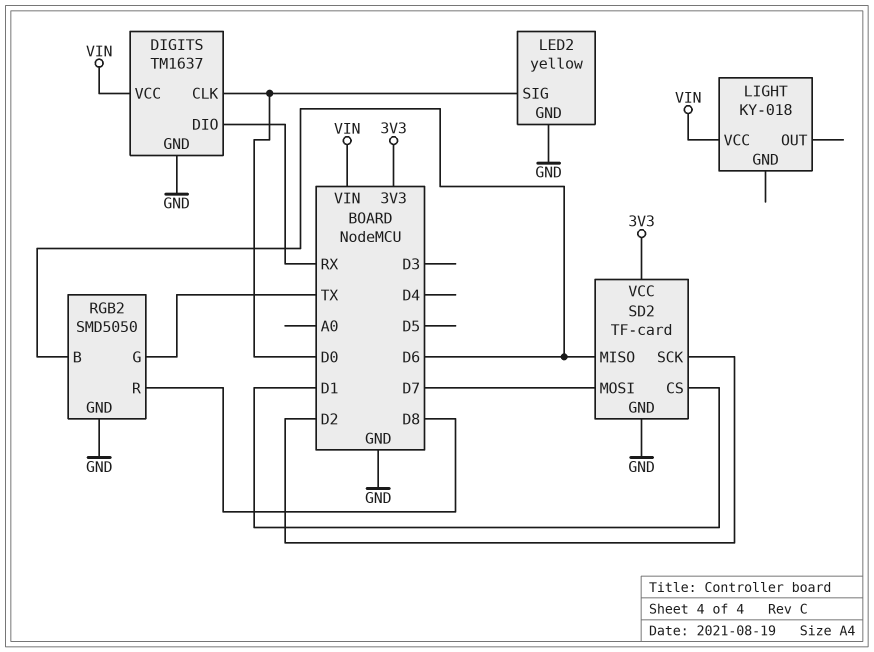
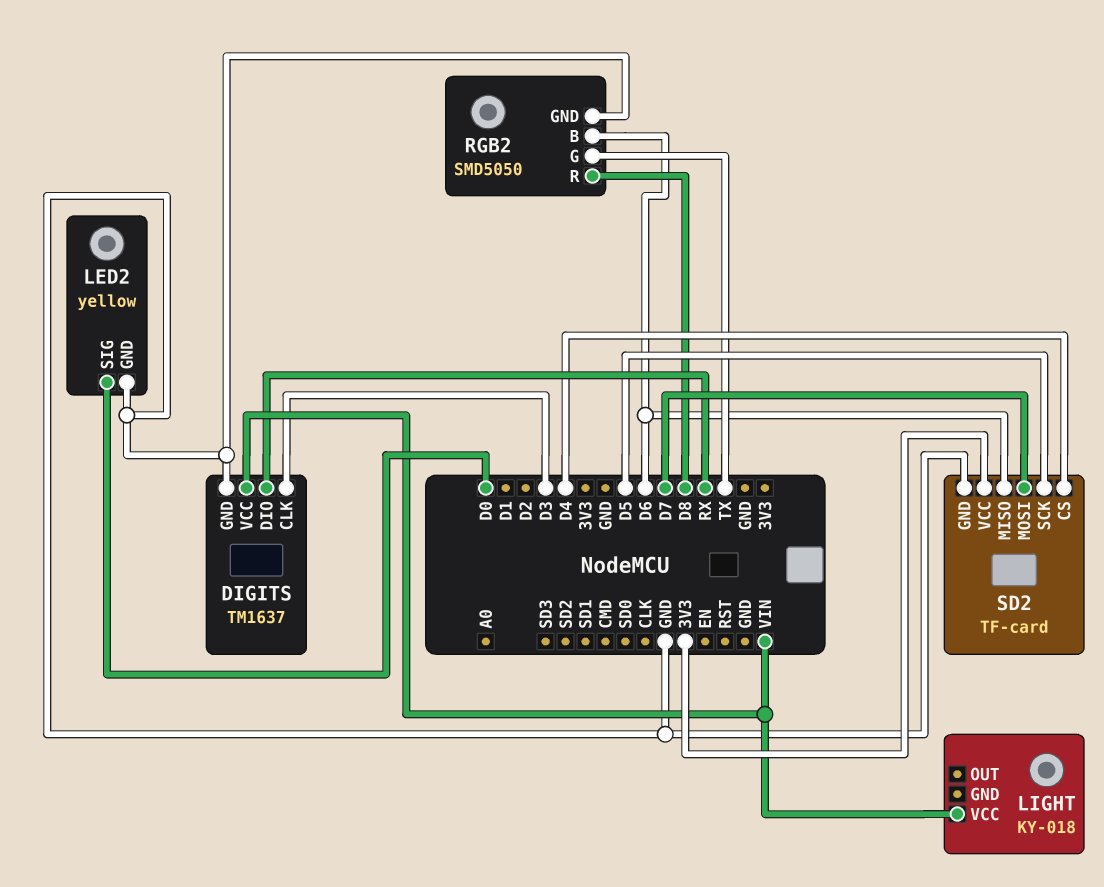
DIGITS pin CLK: D0 -> D3
SD2 pin CS: D1 -> D4
SD2 pin SCK: D2 -> D5

